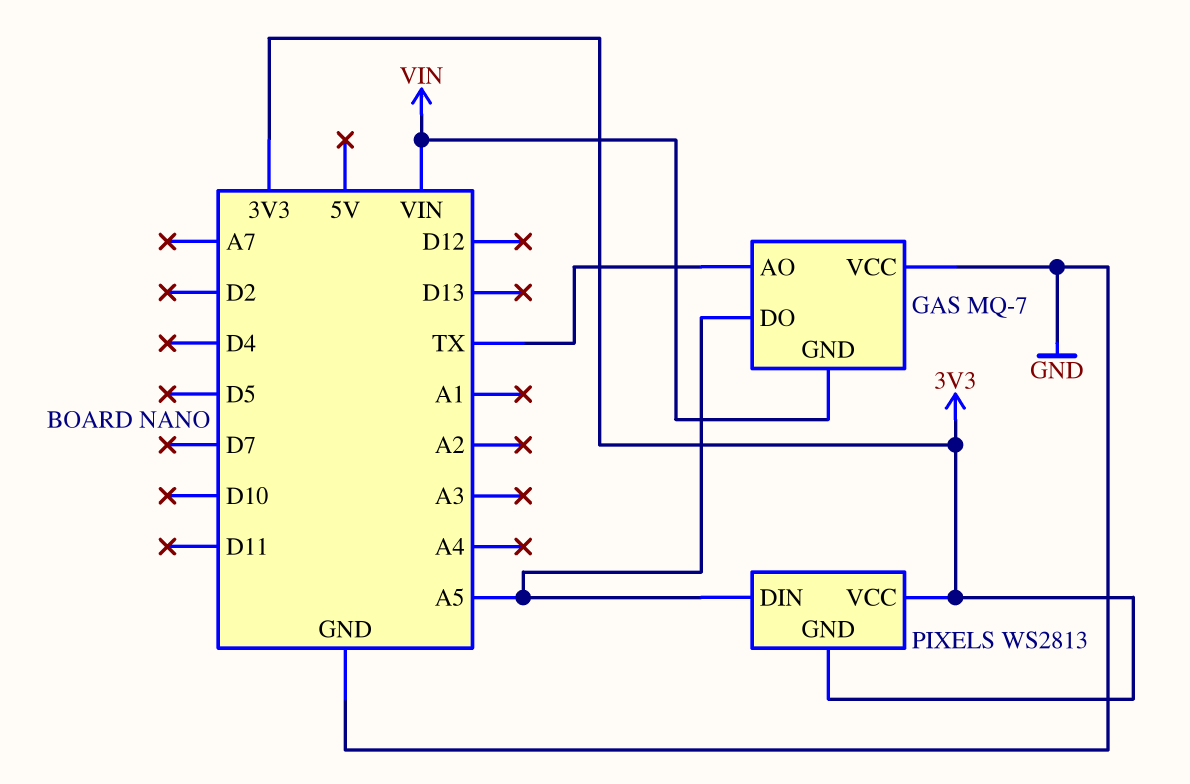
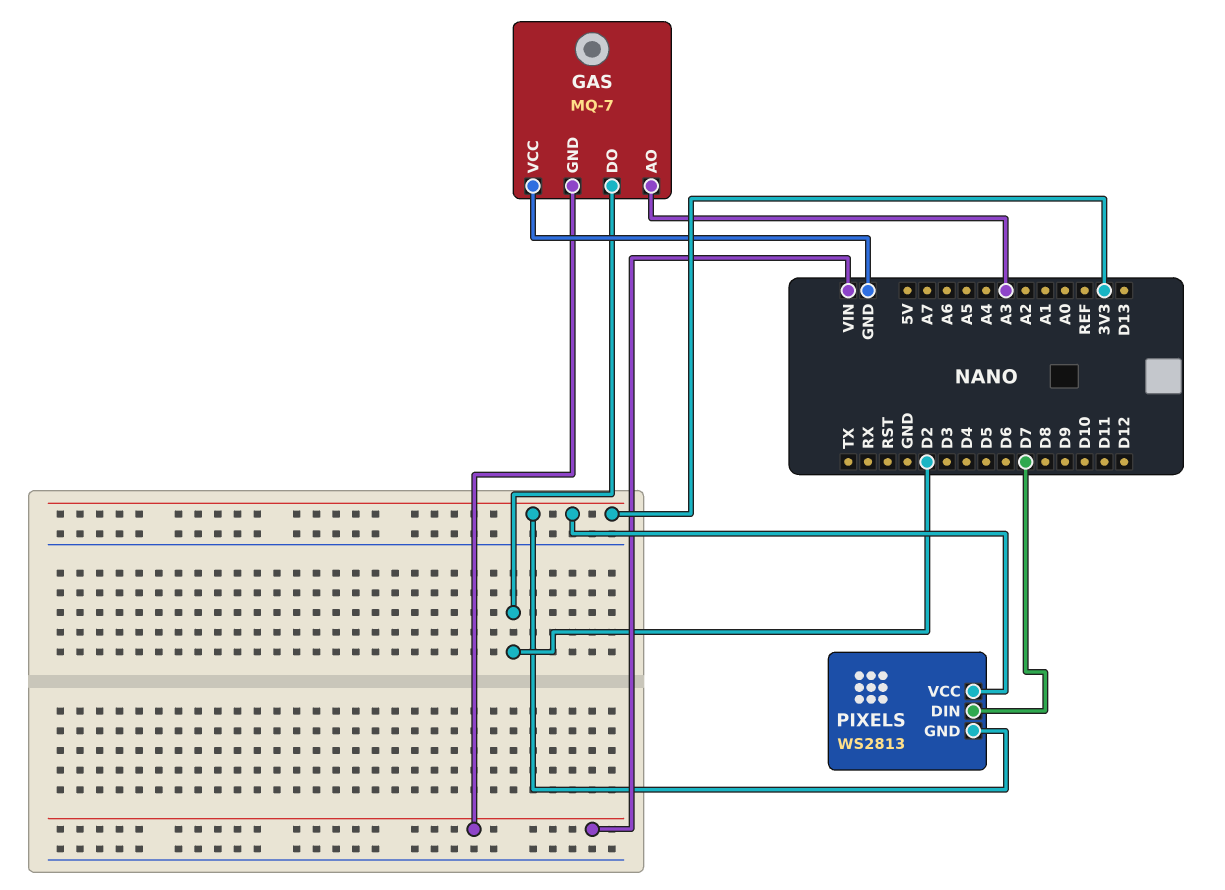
GAS pin AO: TX -> A3
GAS pin DO: A5 -> D2
PIXELS pin DIN: A5 -> D7

